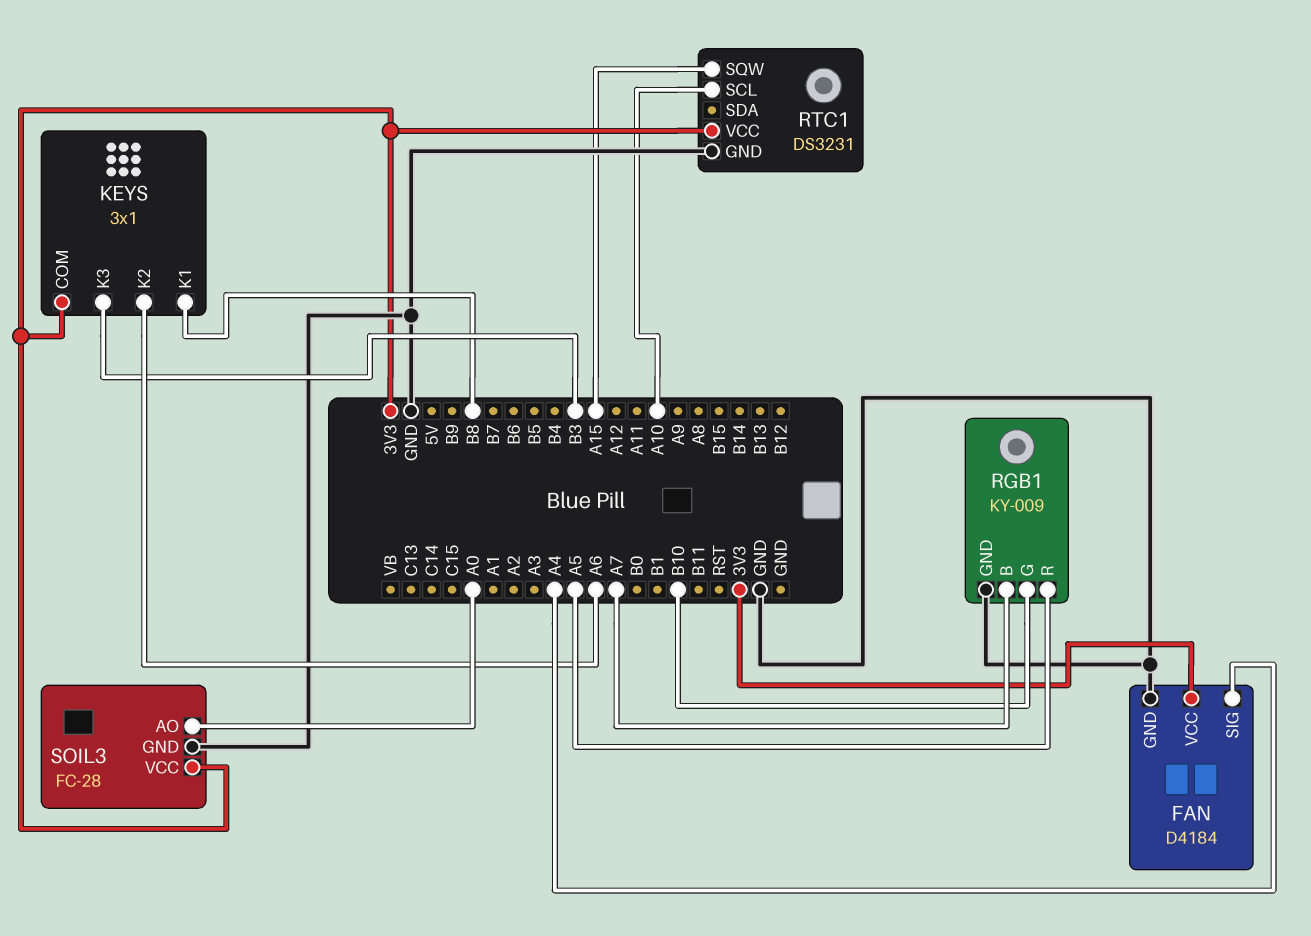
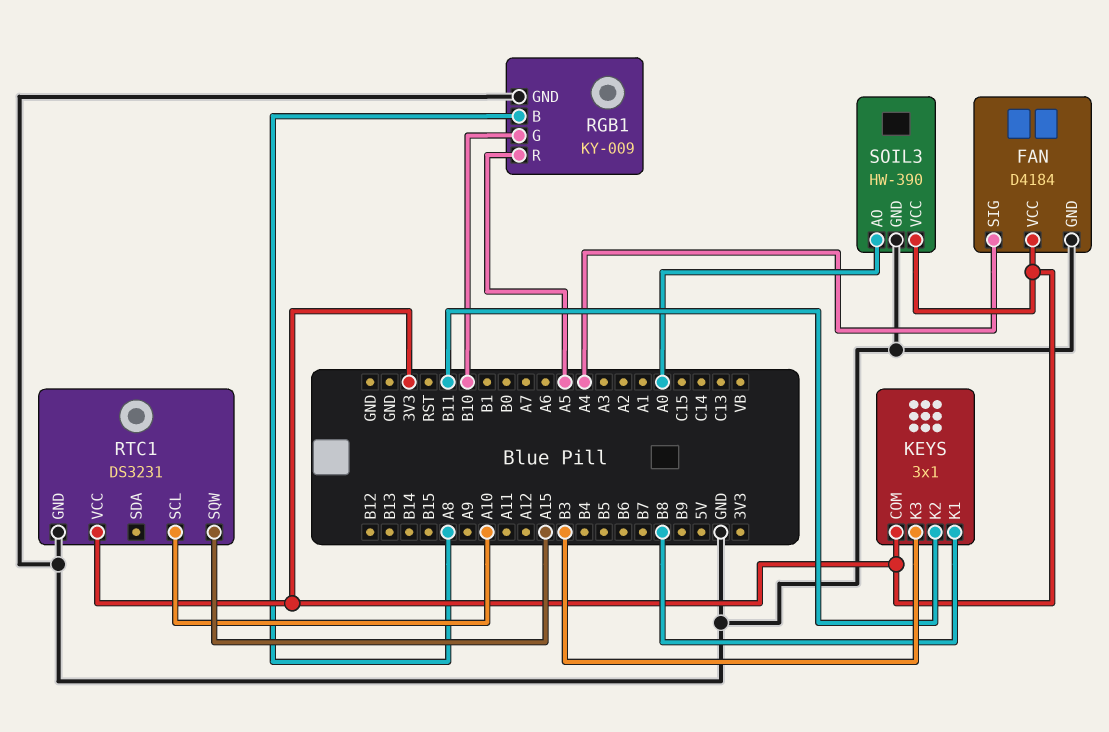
KEYS pin K2: A6 -> B11
RGB1 pin B: A7 -> A8
SOIL3: FC-28 -> HW-390

